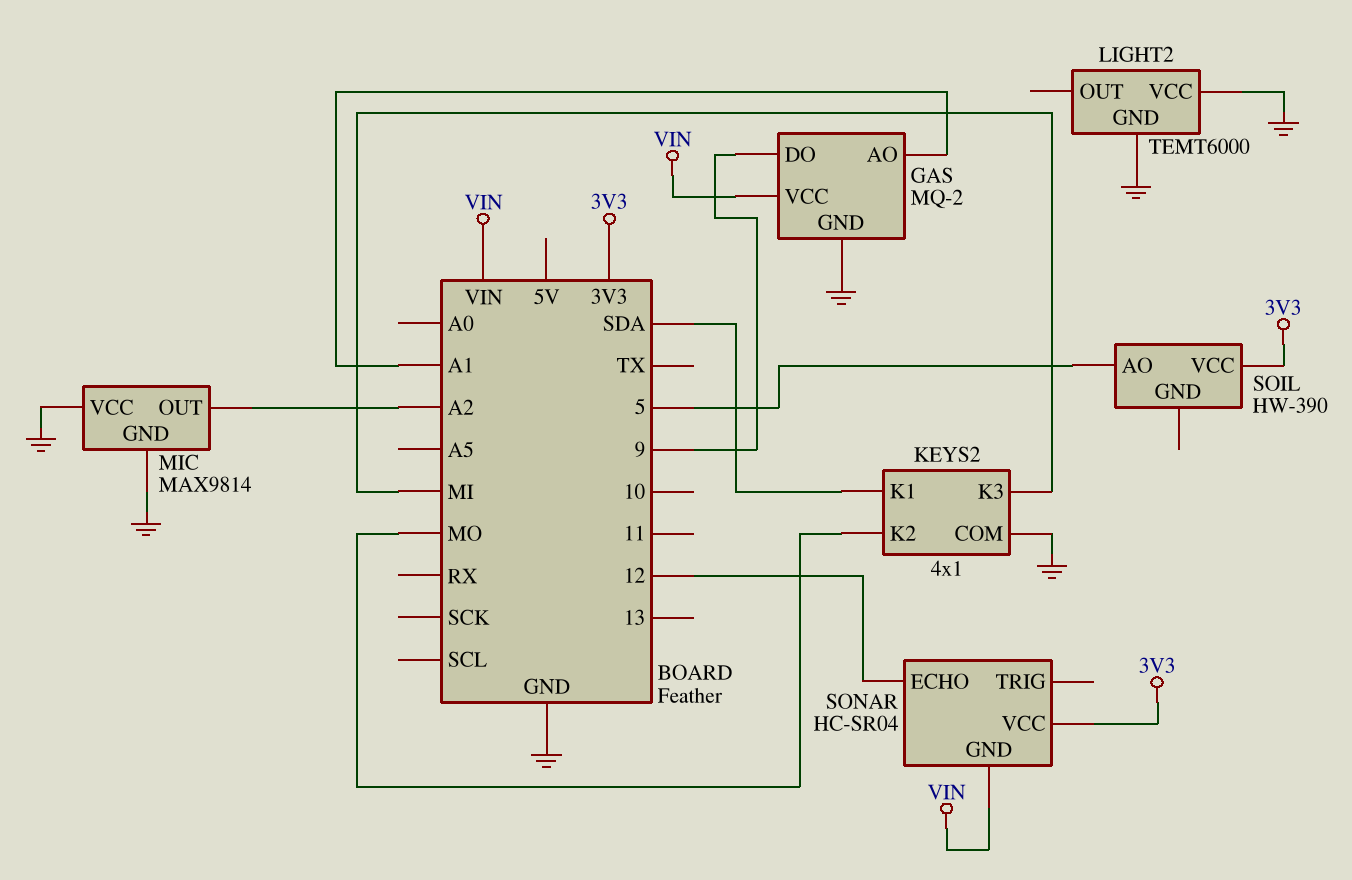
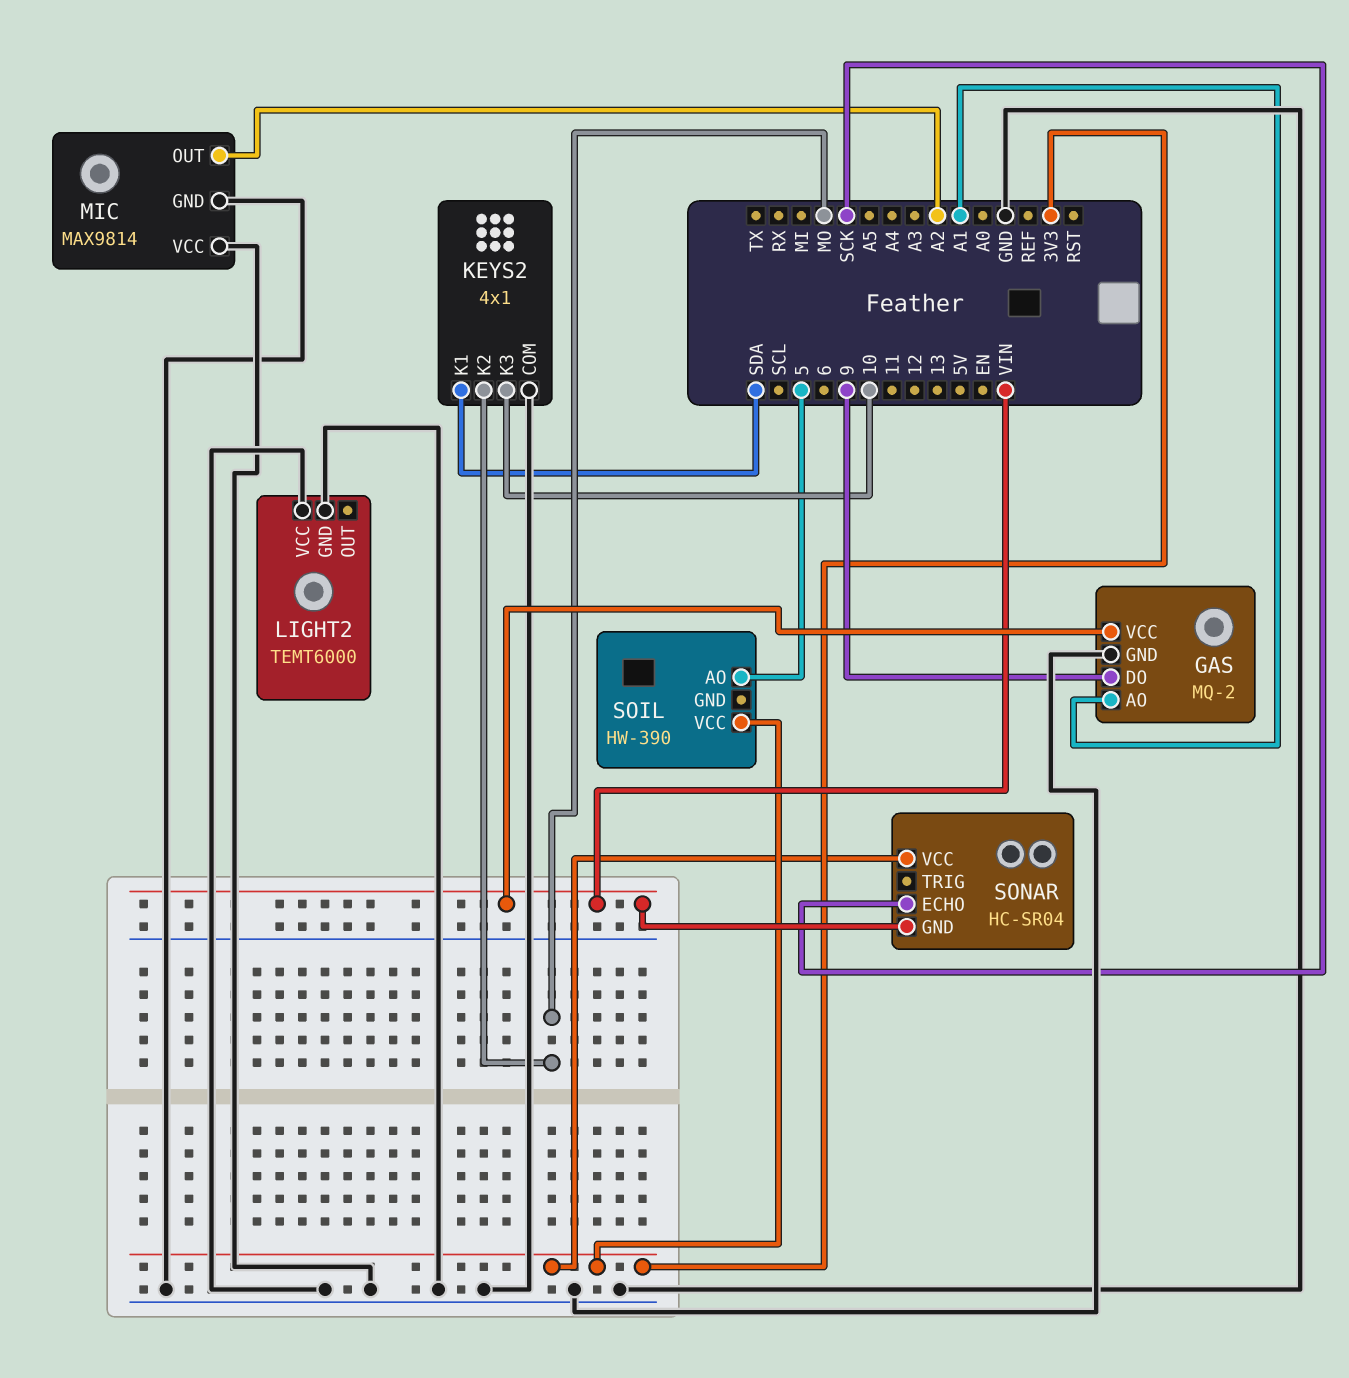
KEYS2 pin K3: MI -> 10
SONAR pin ECHO: 12 -> SCK

